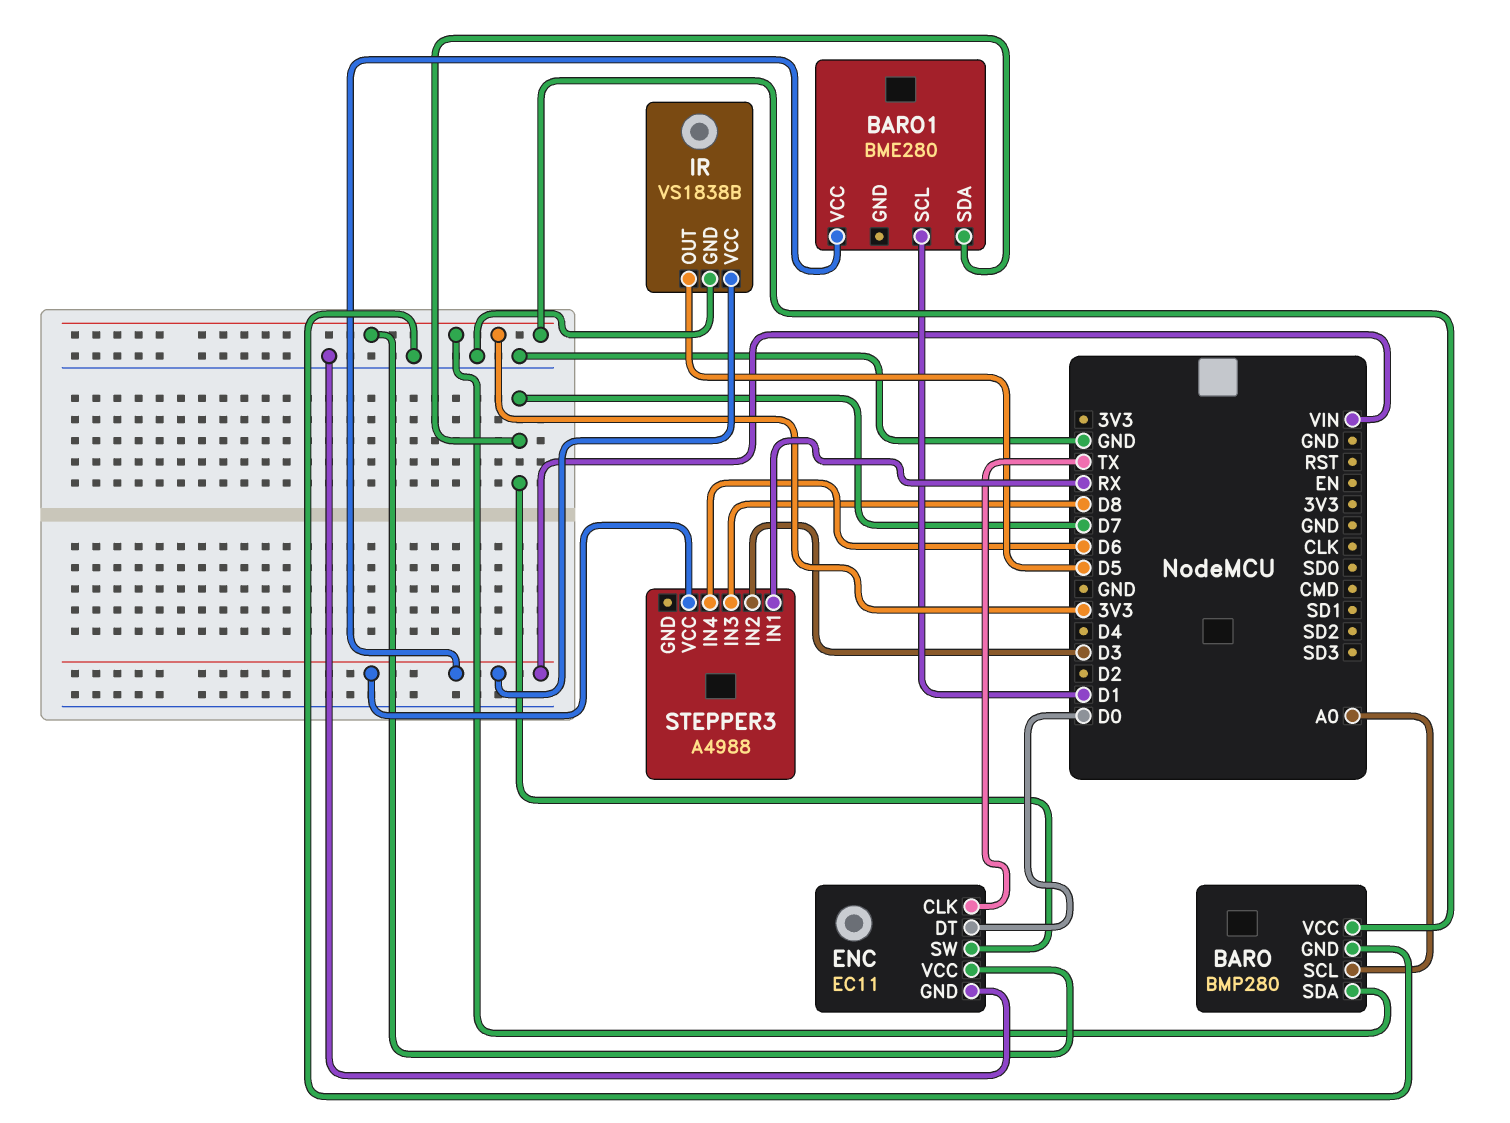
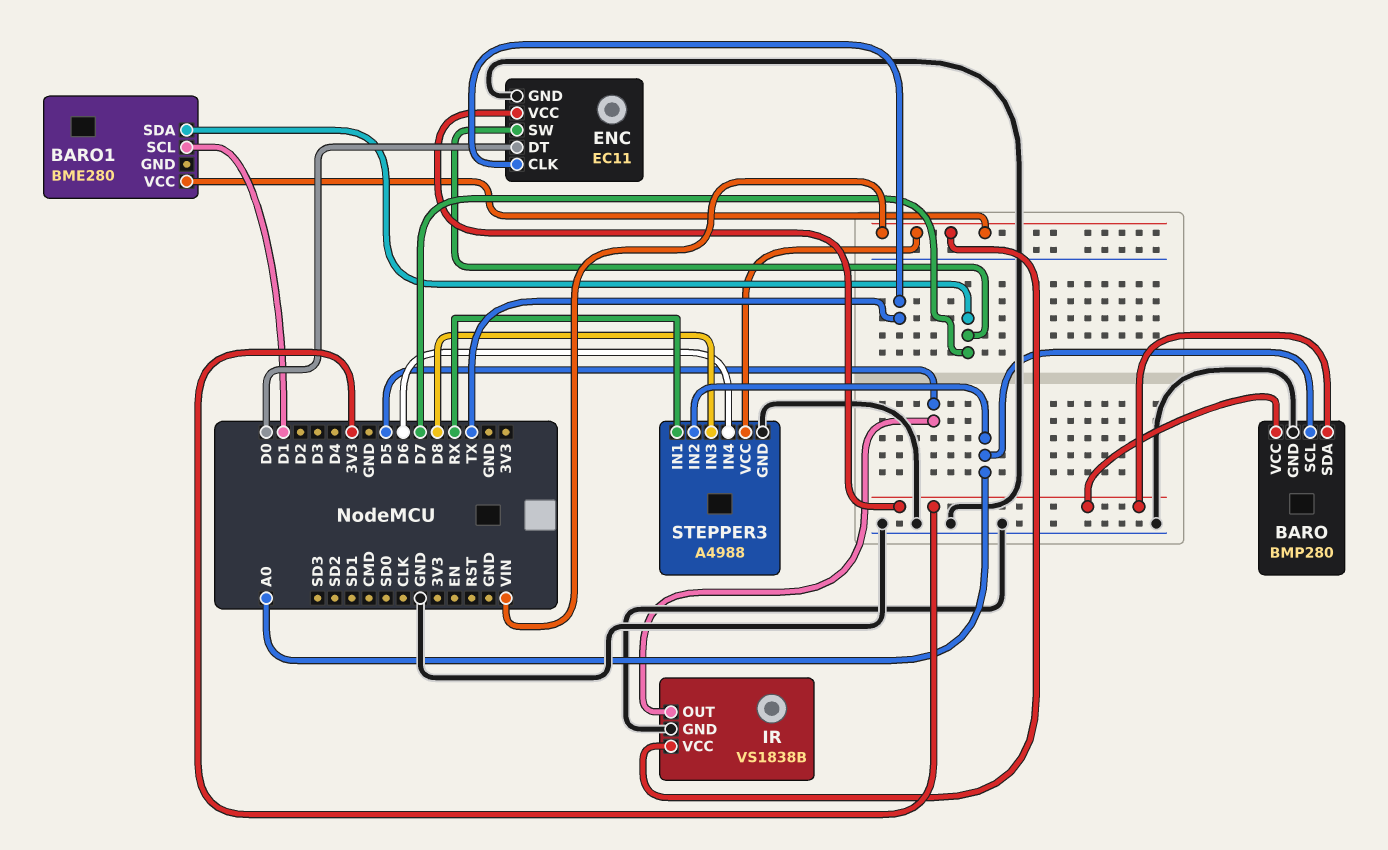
STEPPER3 pin GND: none -> GND
STEPPER3 pin IN2: D3 -> A0

